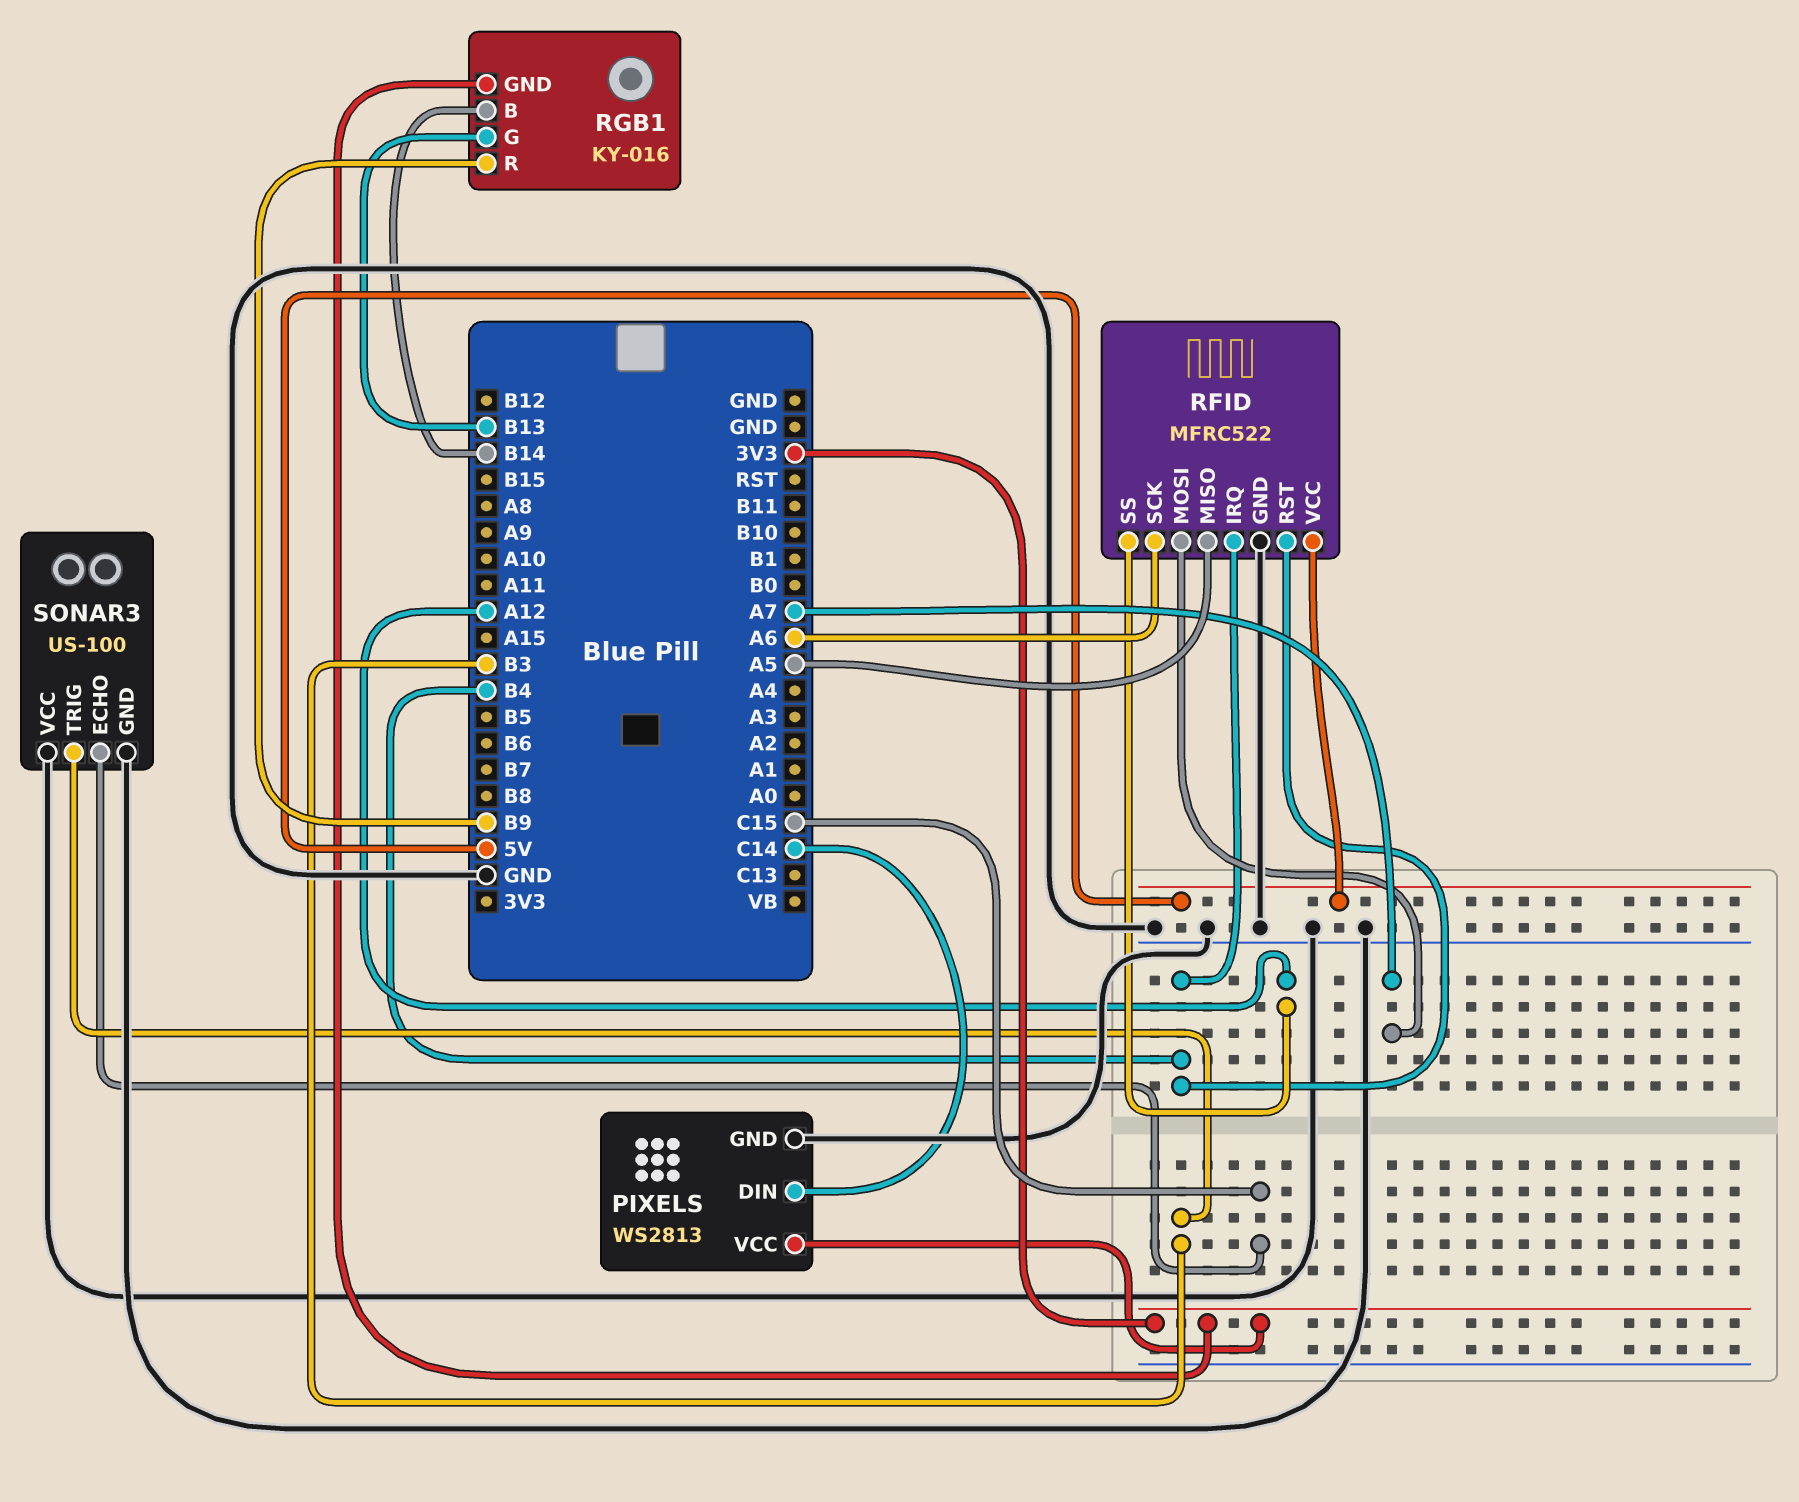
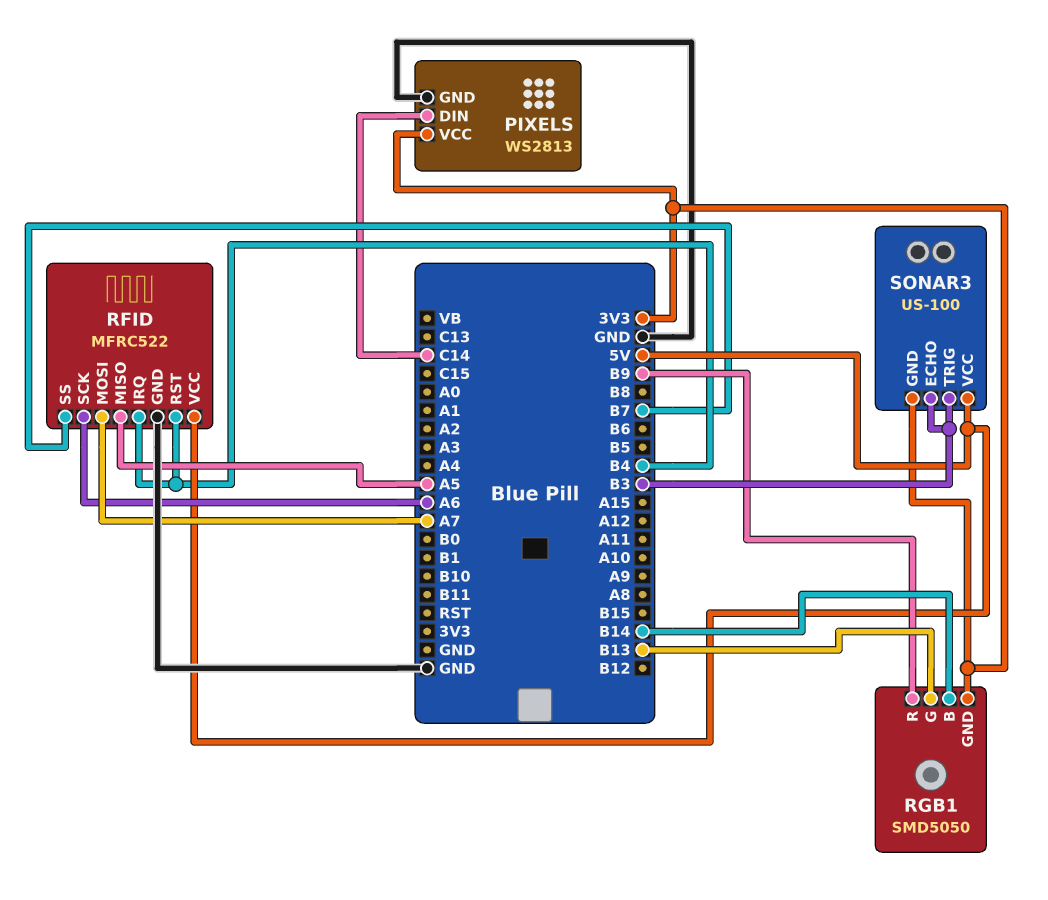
RFID pin SS: A12 -> B7
RGB1: KY-016 -> SMD5050
SONAR3 pin ECHO: C15 -> B3
SONAR3 pin GND: GND -> 3V3
SONAR3 pin VCC: GND -> 5V

